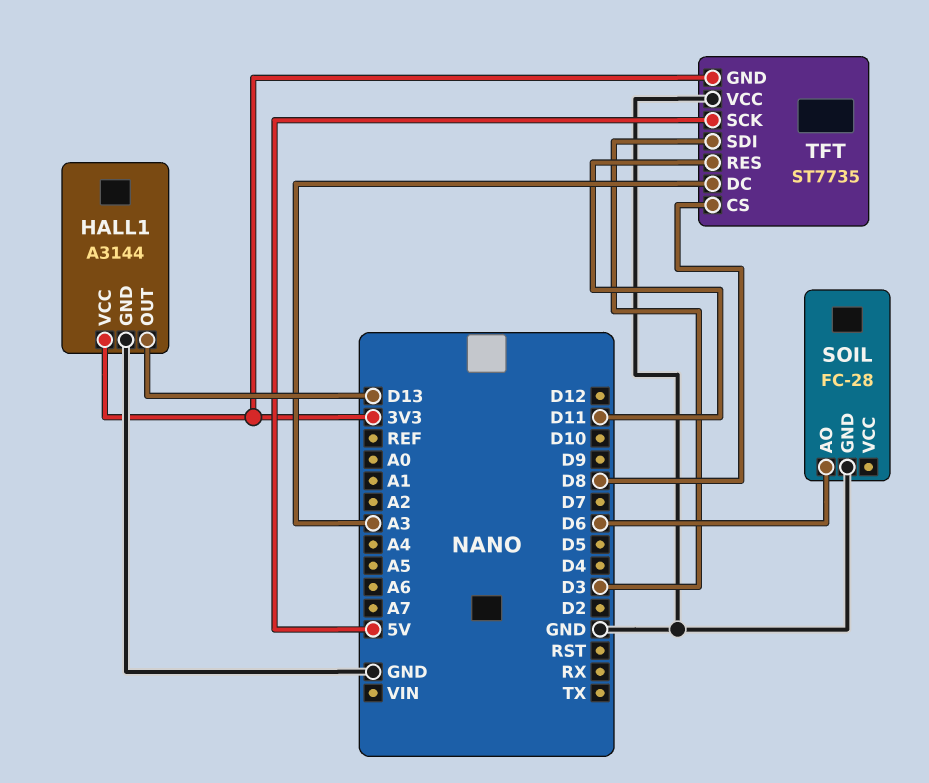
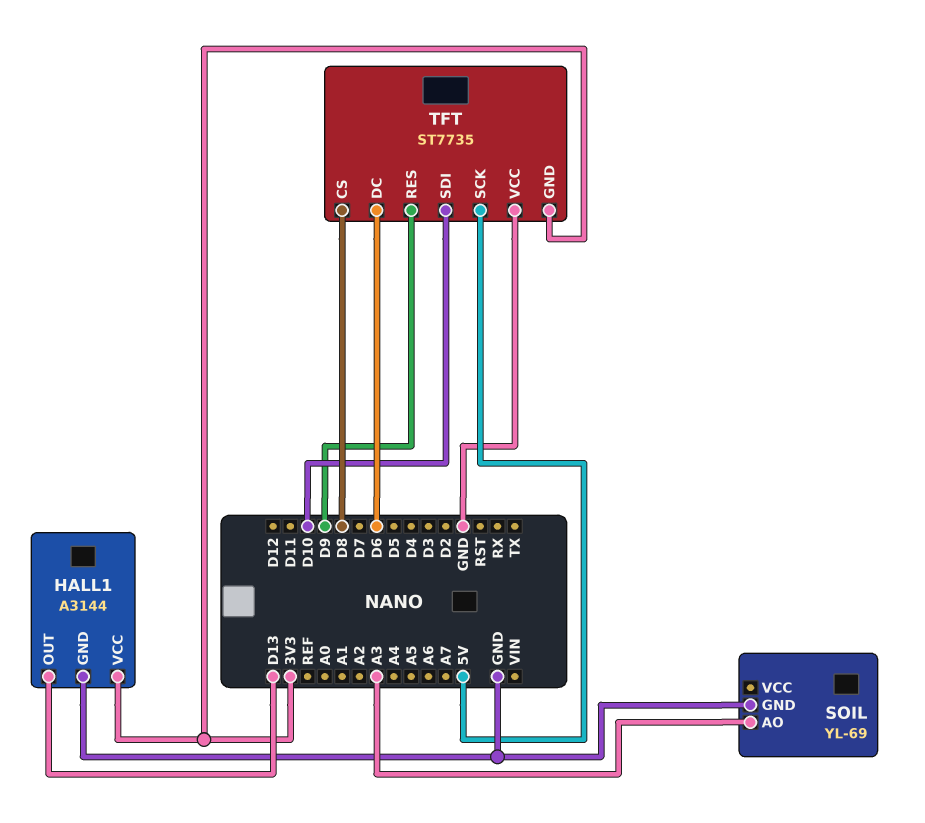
SOIL: FC-28 -> YL-69
SOIL pin AO: D6 -> A3
TFT pin DC: A3 -> D6
TFT pin RES: D11 -> D9
TFT pin SDI: D3 -> D10

